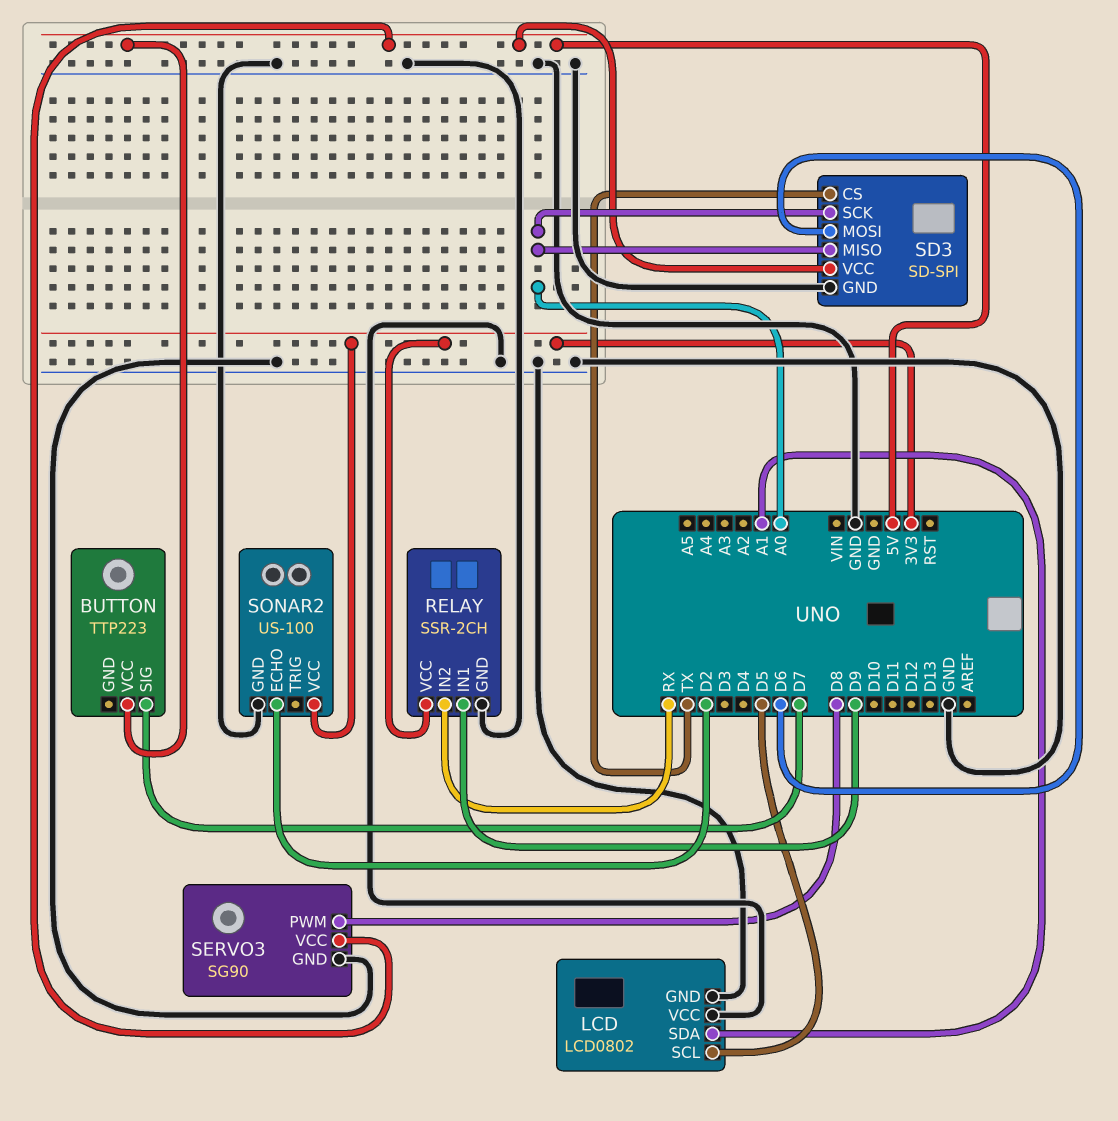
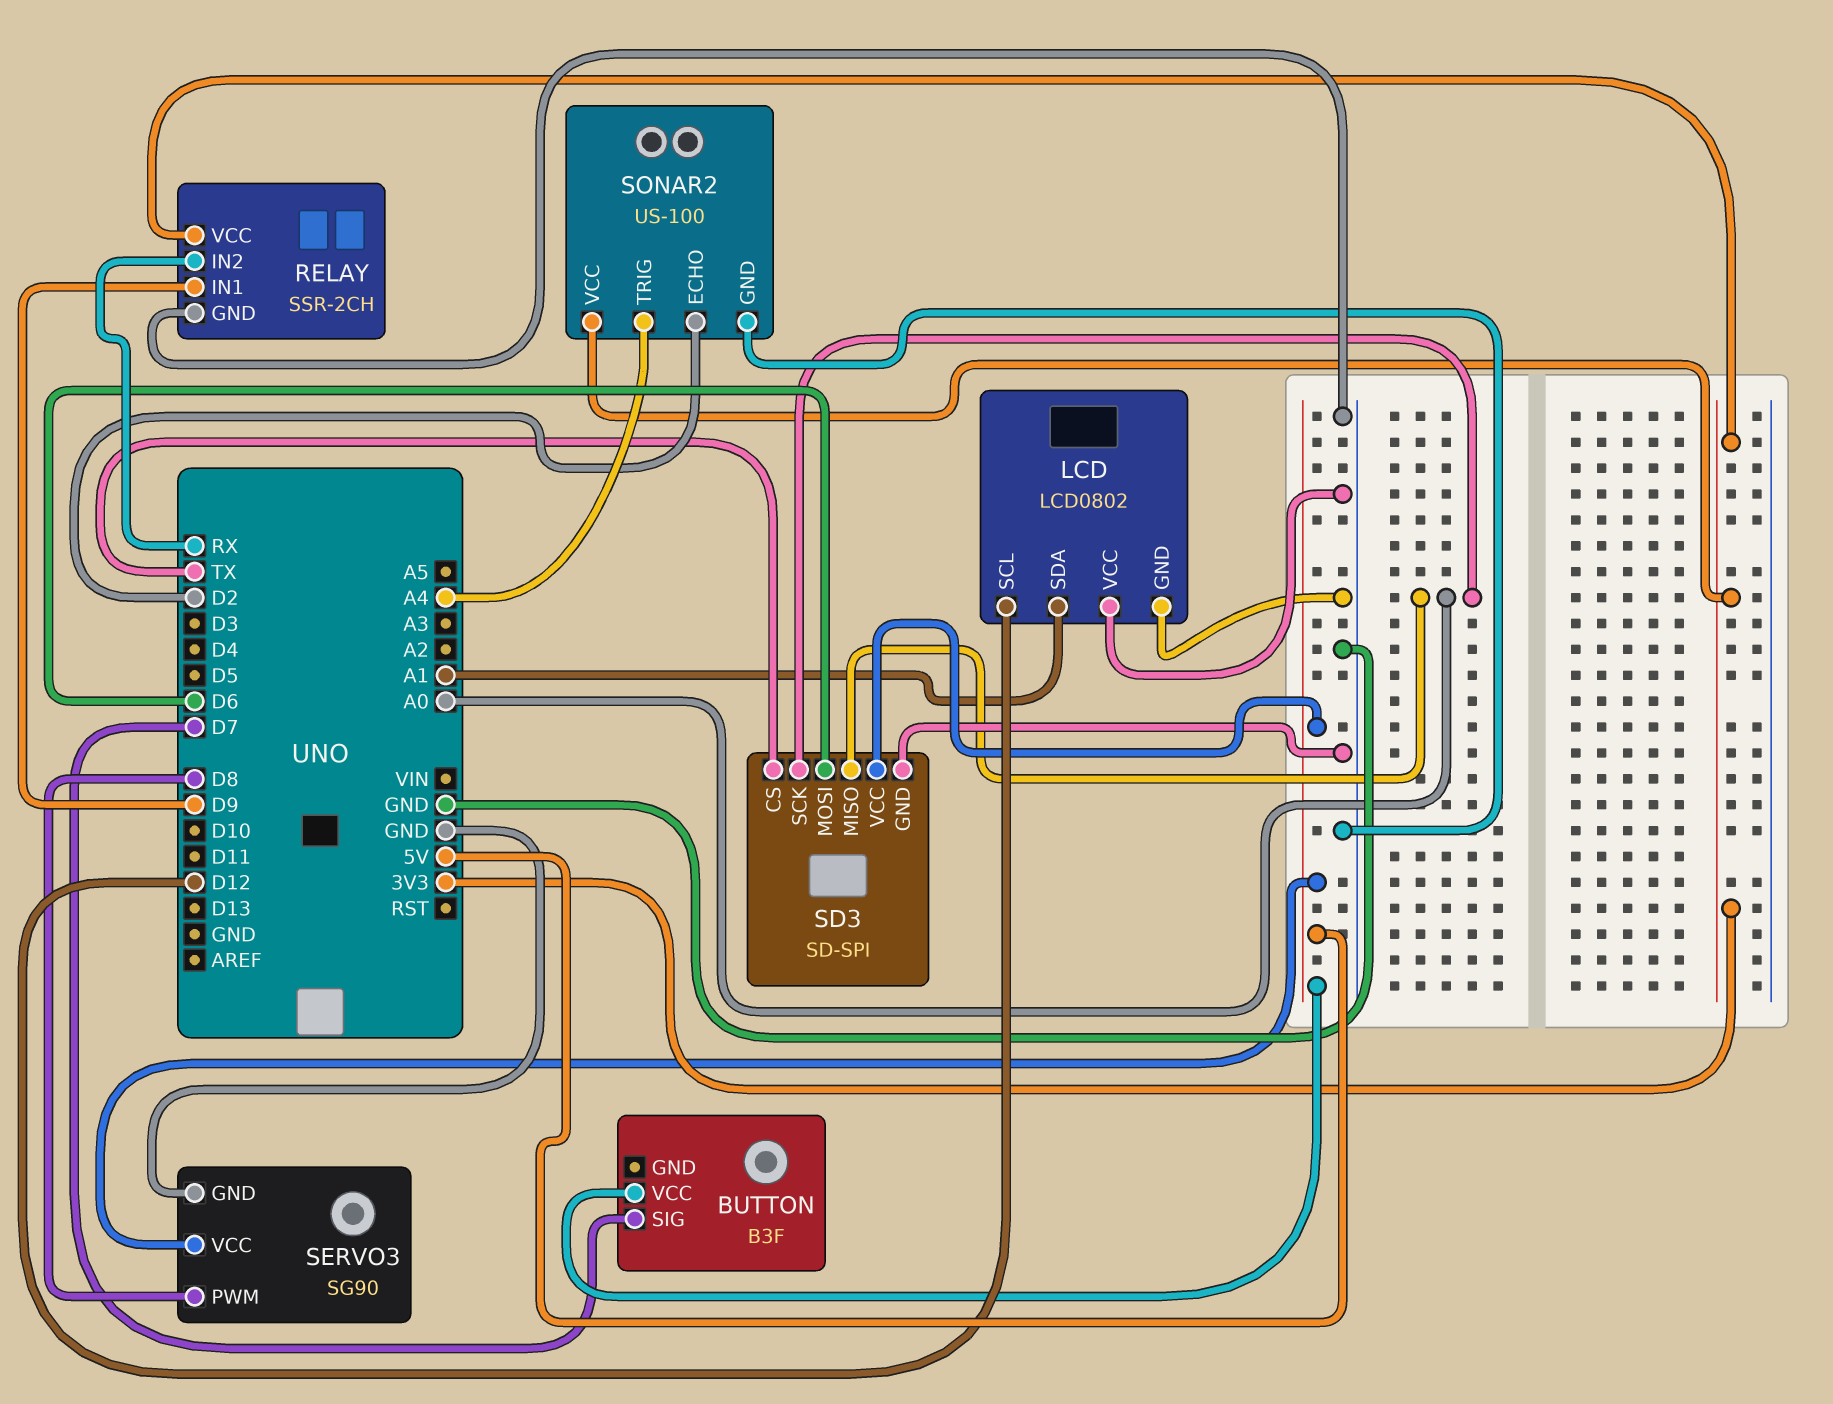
BUTTON: TTP223 -> B3F
LCD pin SCL: D5 -> D12
SONAR2 pin TRIG: none -> A4

